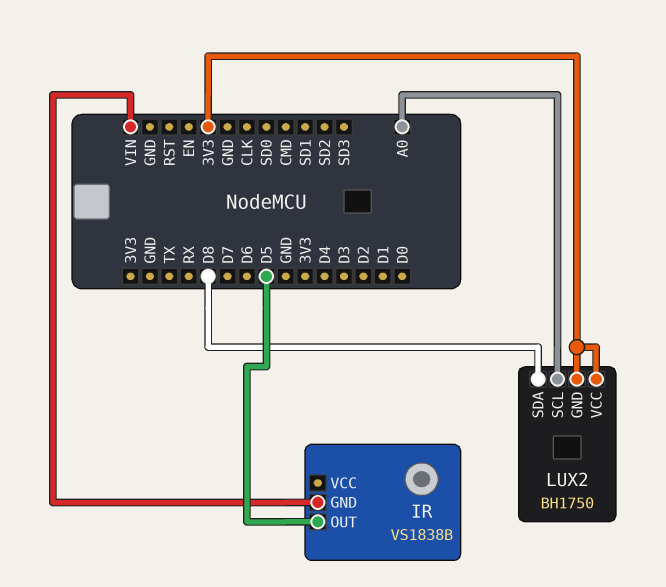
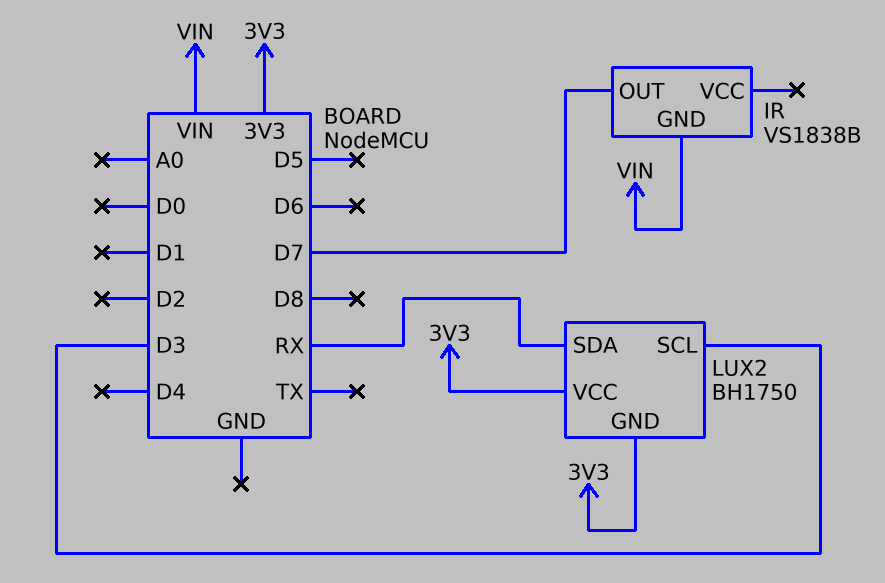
IR pin OUT: D5 -> D7
LUX2 pin SCL: A0 -> D3
LUX2 pin SDA: D8 -> RX

